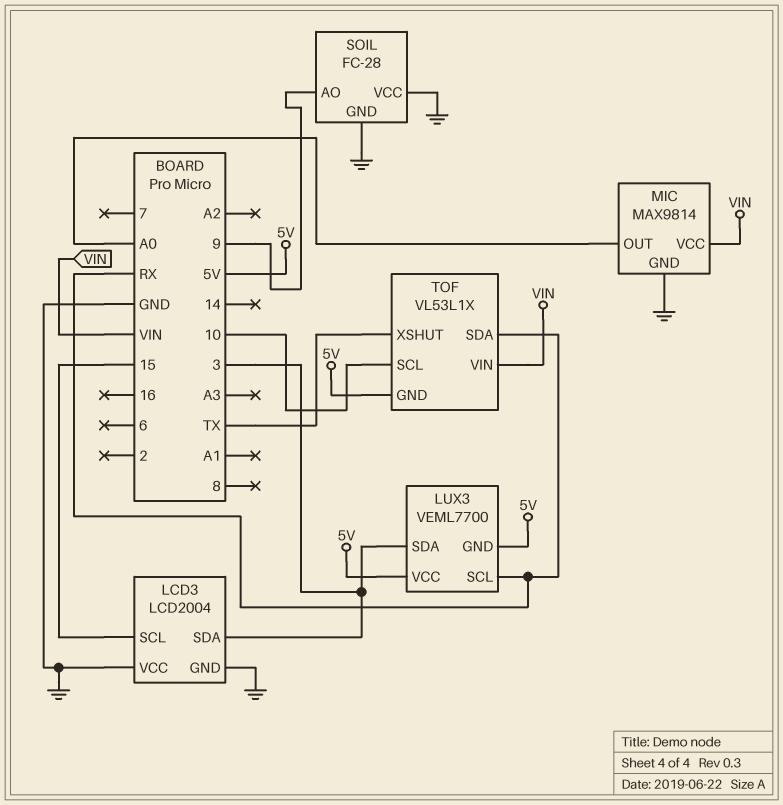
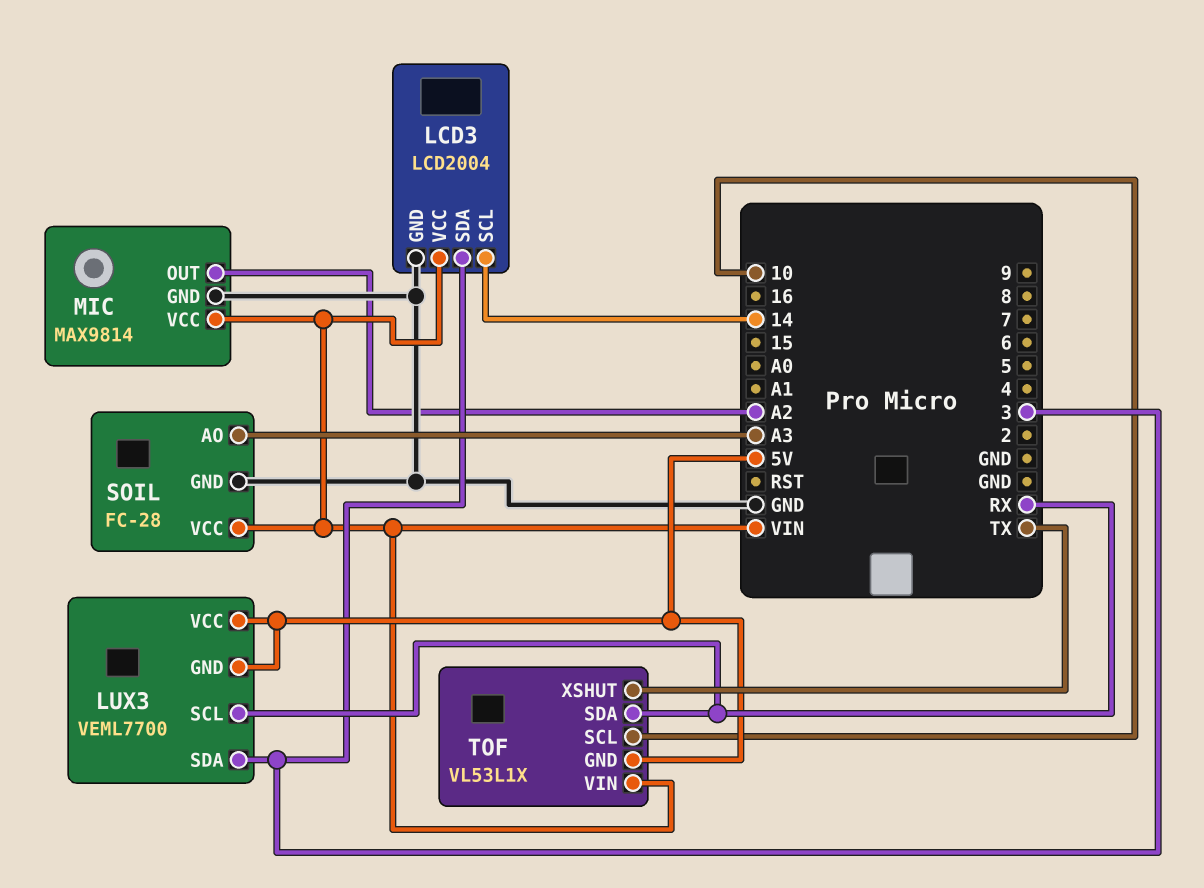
LCD3 pin SCL: 15 -> 14
LCD3 pin VCC: GND -> VIN
MIC pin OUT: A0 -> A2
SOIL pin AO: 9 -> A3
SOIL pin VCC: GND -> VIN

